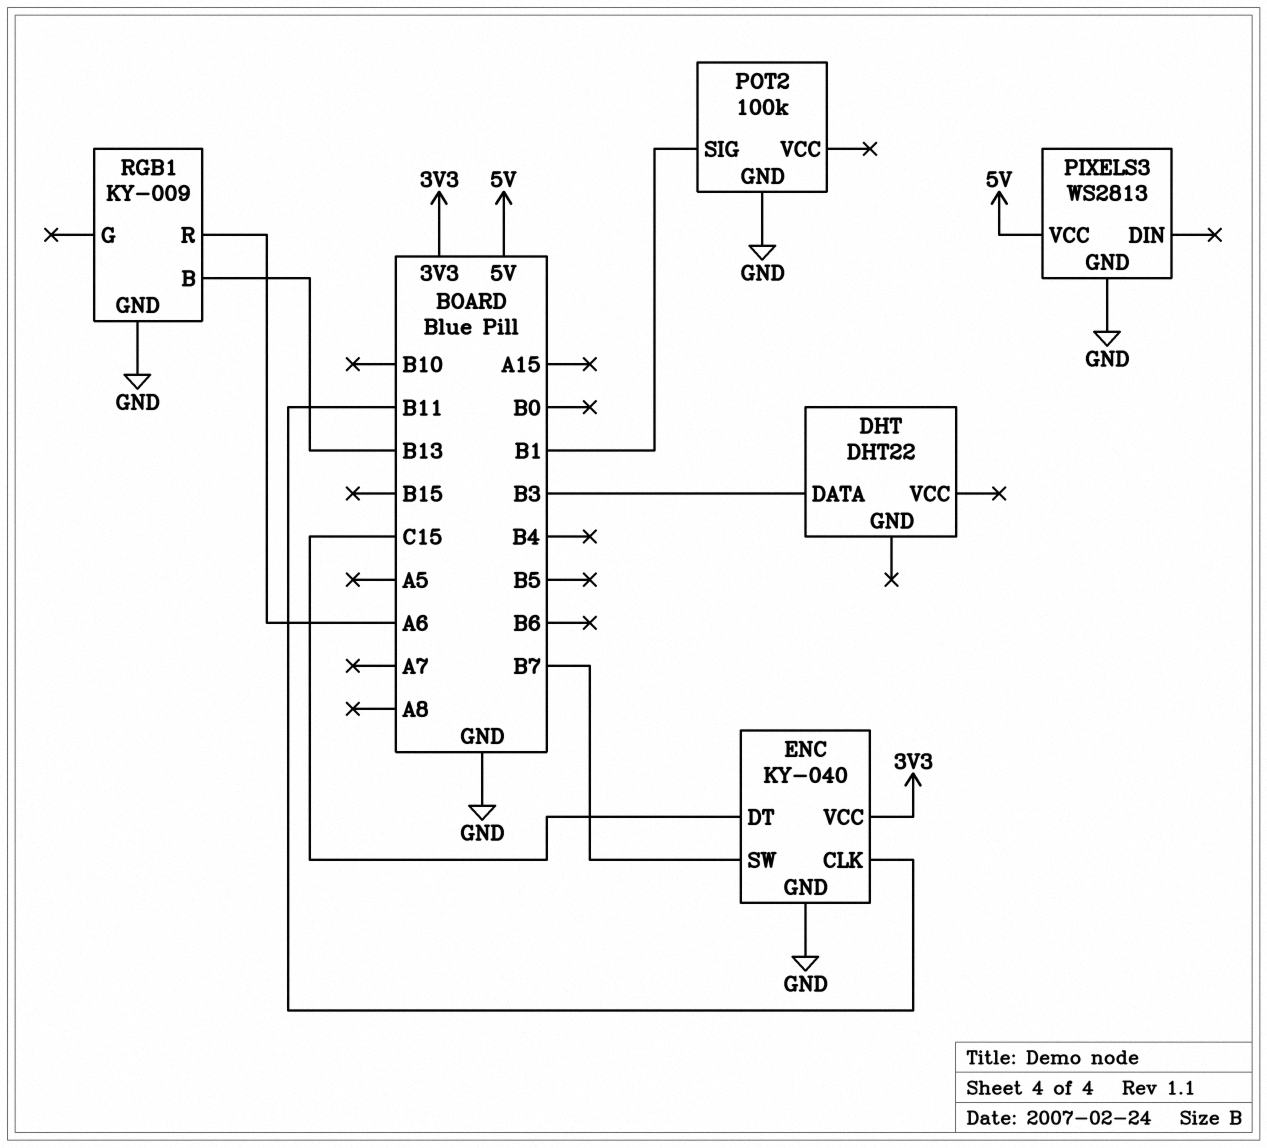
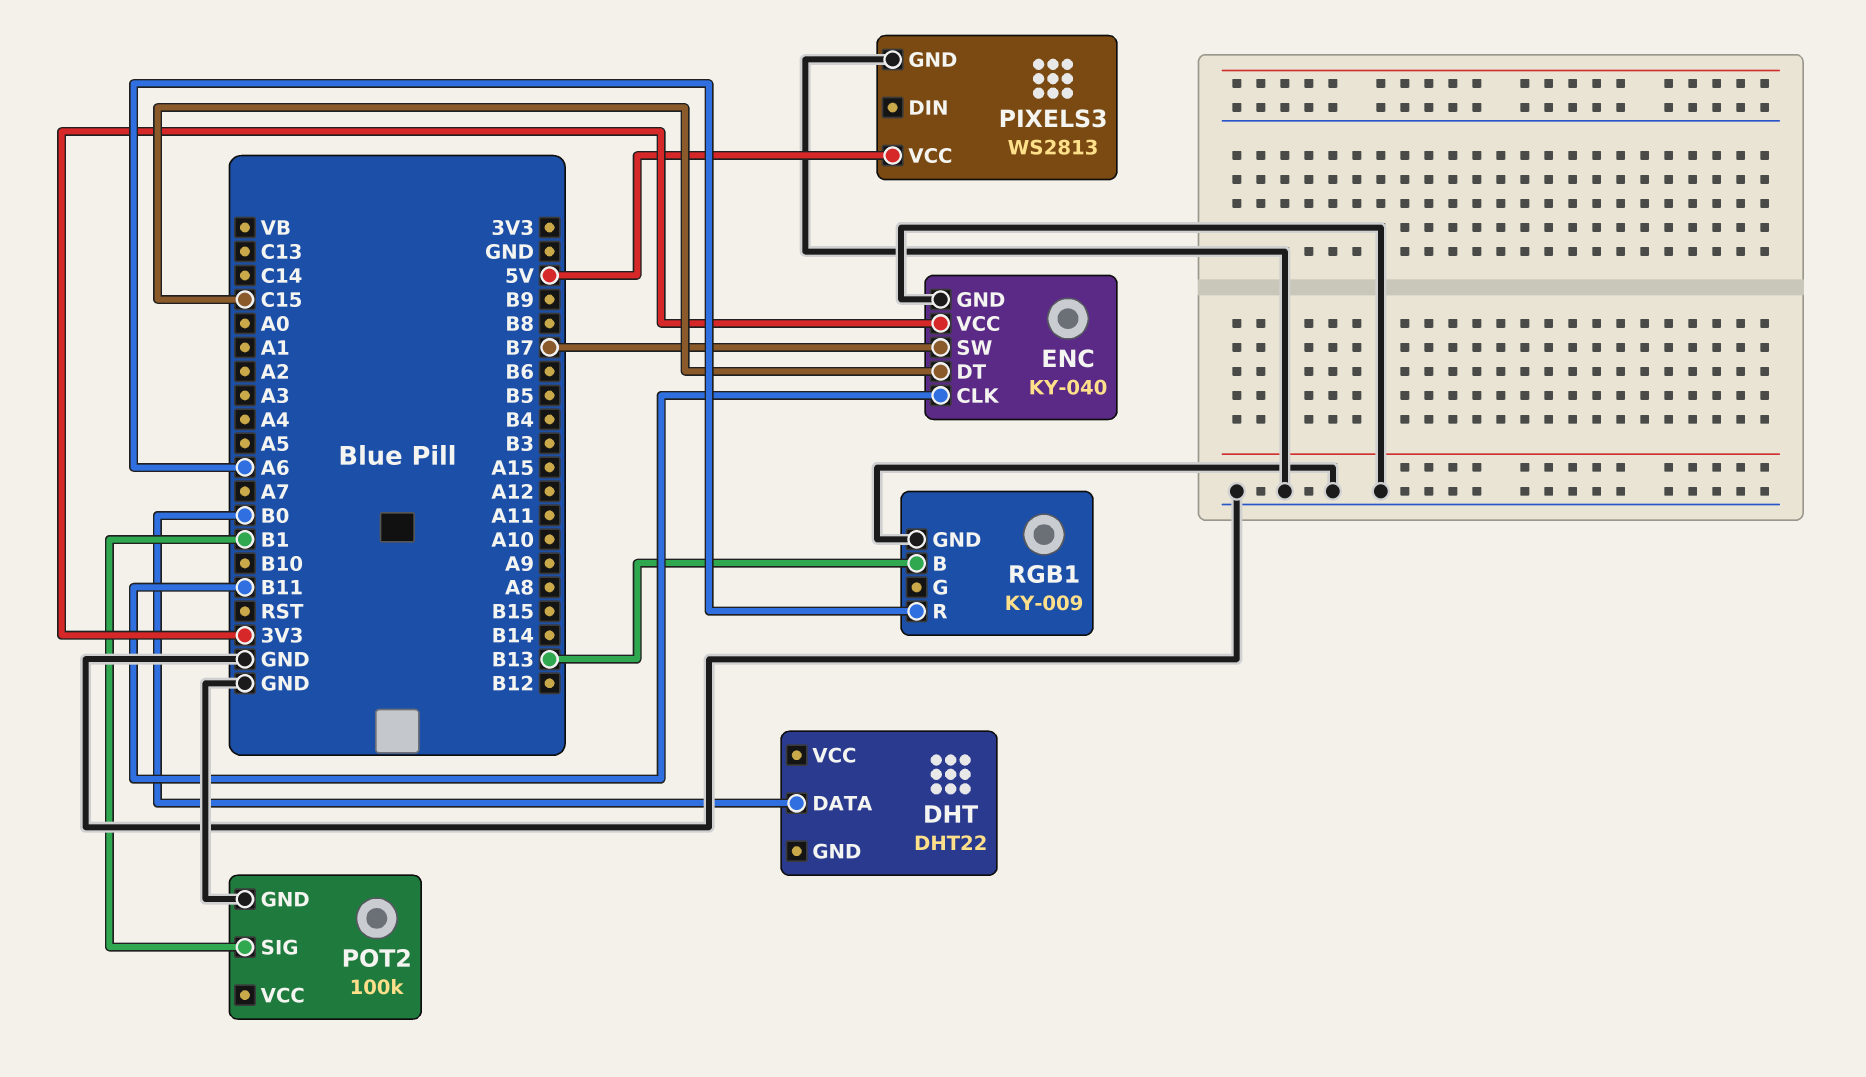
DHT pin DATA: B3 -> B0

